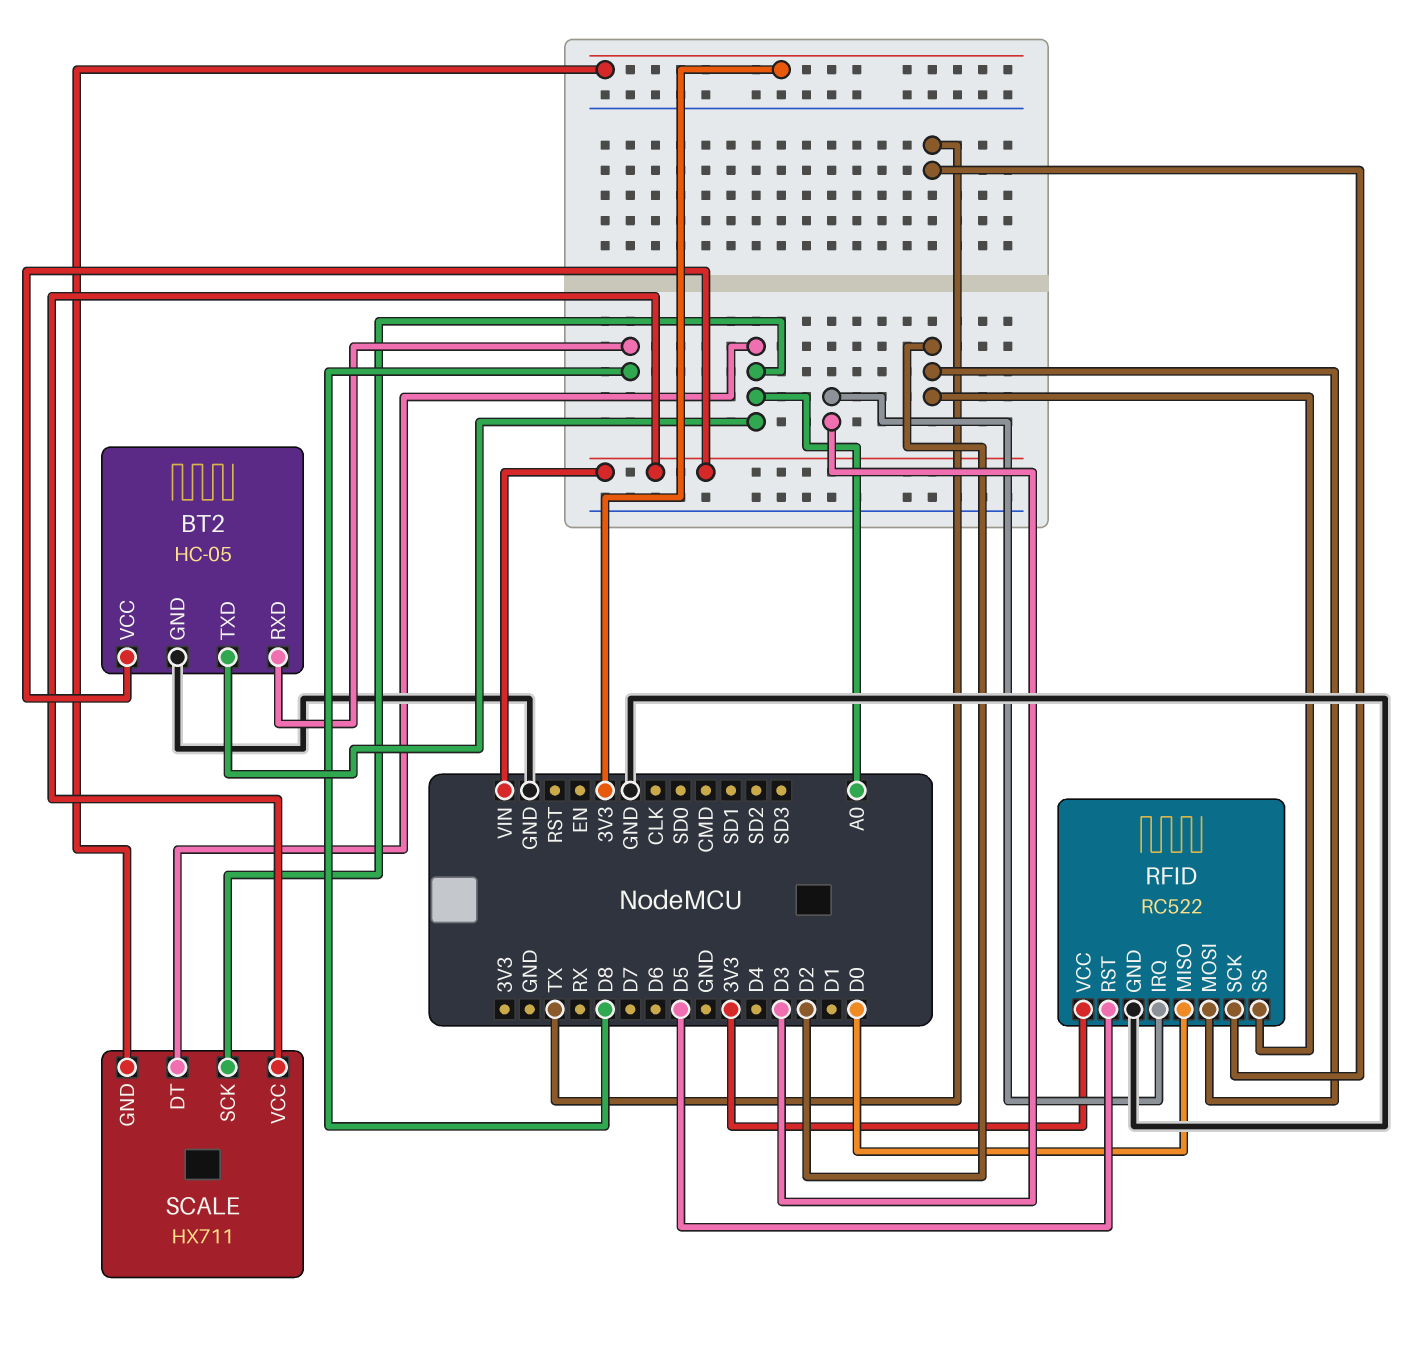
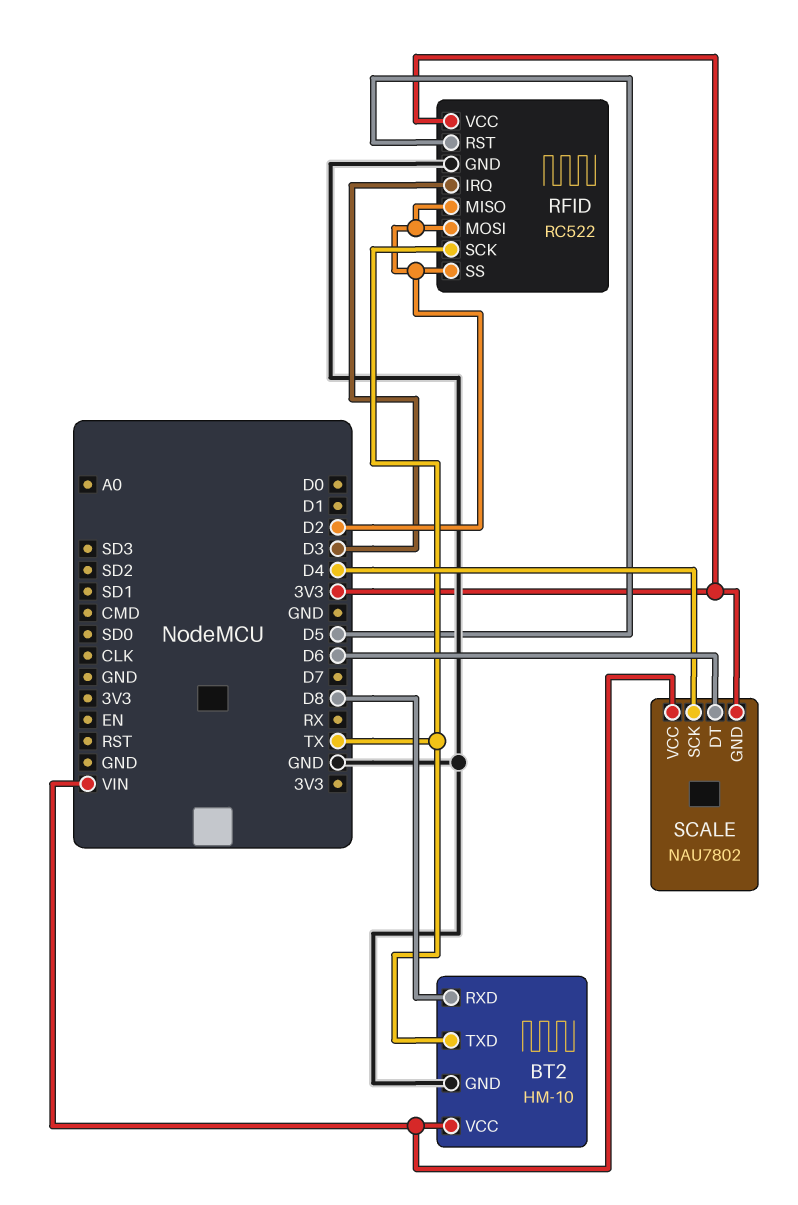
BT2: HC-05 -> HM-10
BT2 pin TXD: A0 -> TX
RFID pin MISO: D0 -> D2
SCALE: HX711 -> NAU7802
SCALE pin DT: A0 -> D6
SCALE pin SCK: A0 -> D4

